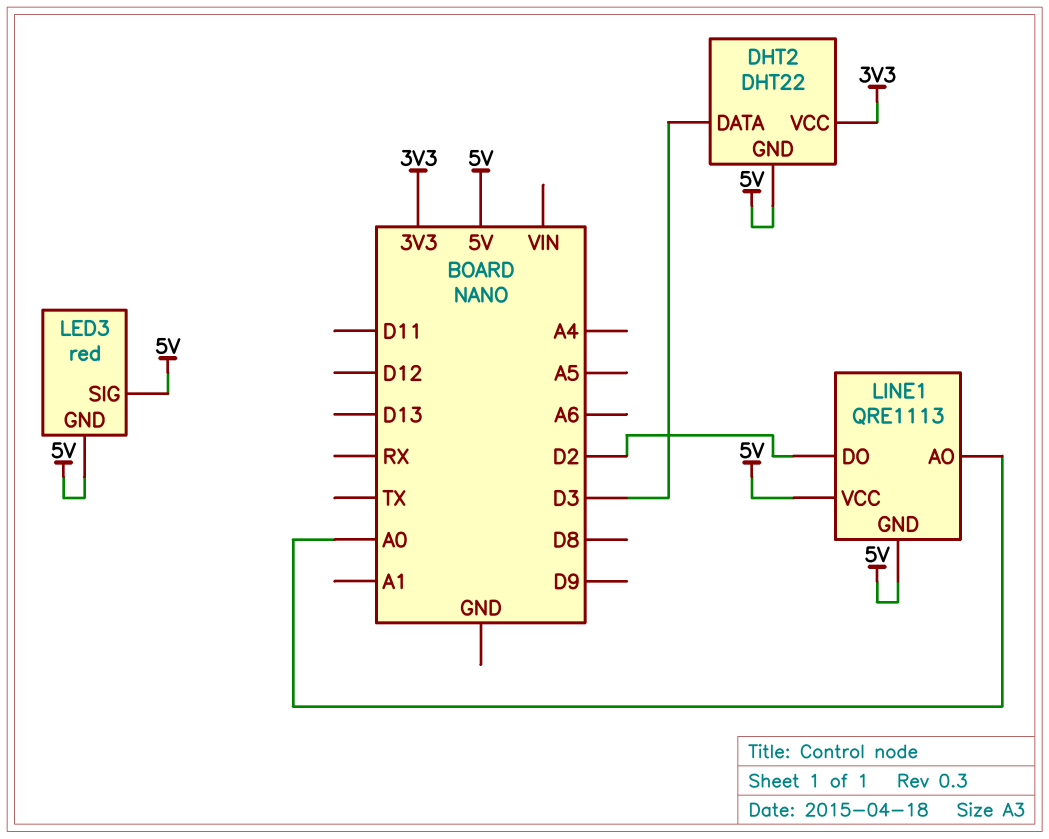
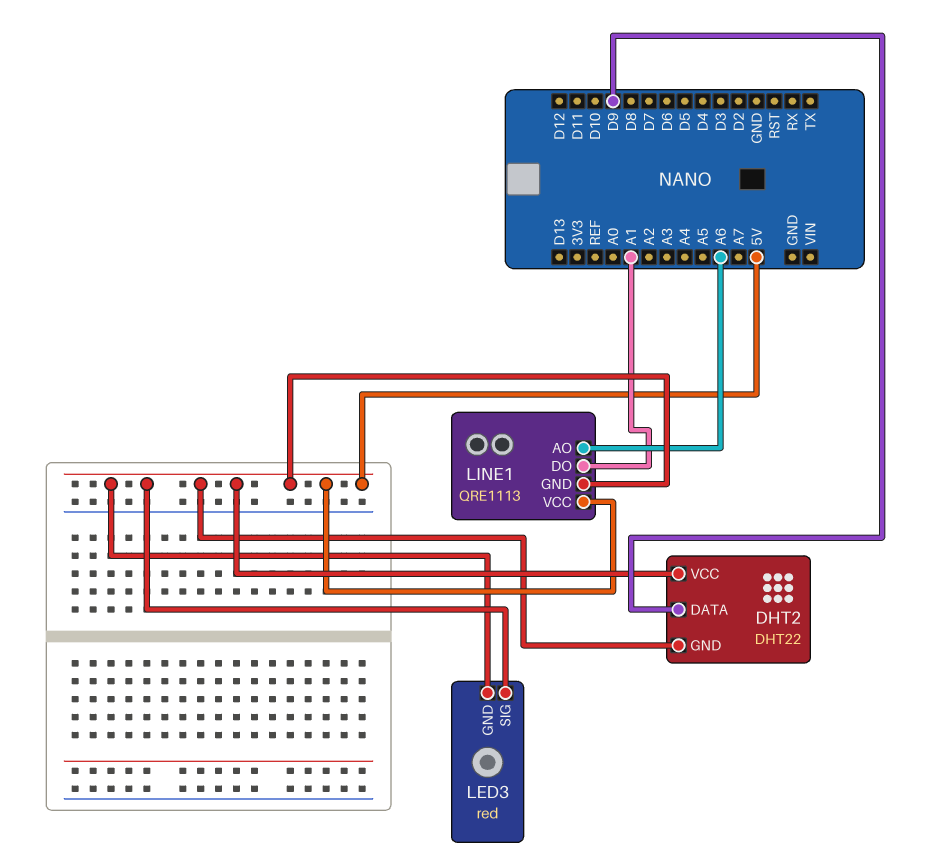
DHT2 pin DATA: D3 -> D9
DHT2 pin VCC: 3V3 -> 5V
LINE1 pin AO: A0 -> A6
LINE1 pin DO: D2 -> A1

